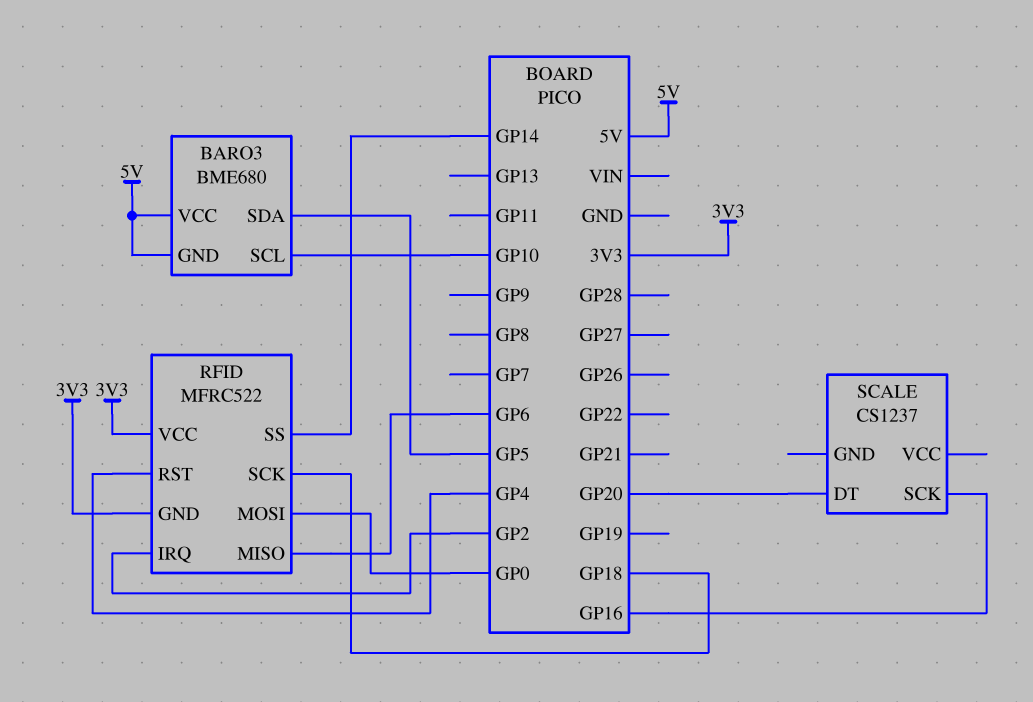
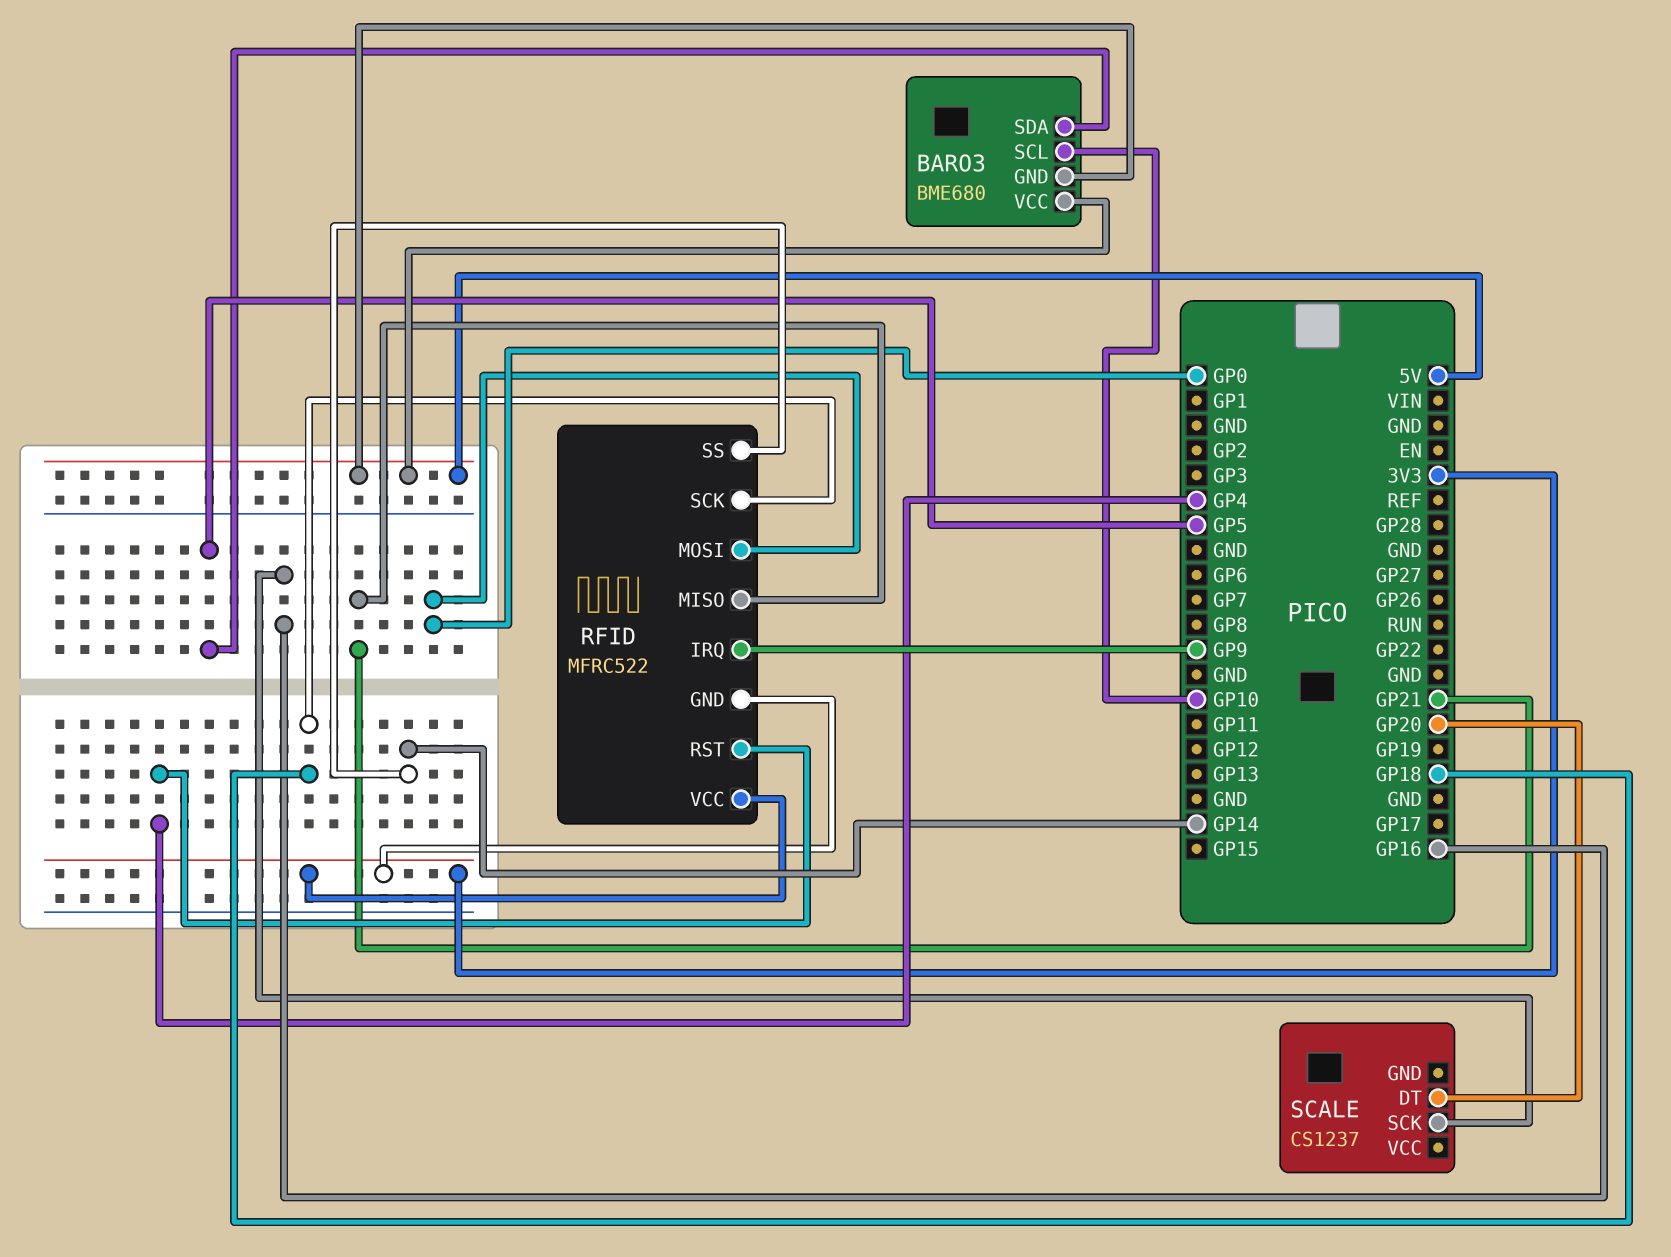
RFID pin IRQ: GP2 -> GP9
RFID pin MISO: GP6 -> GP21

